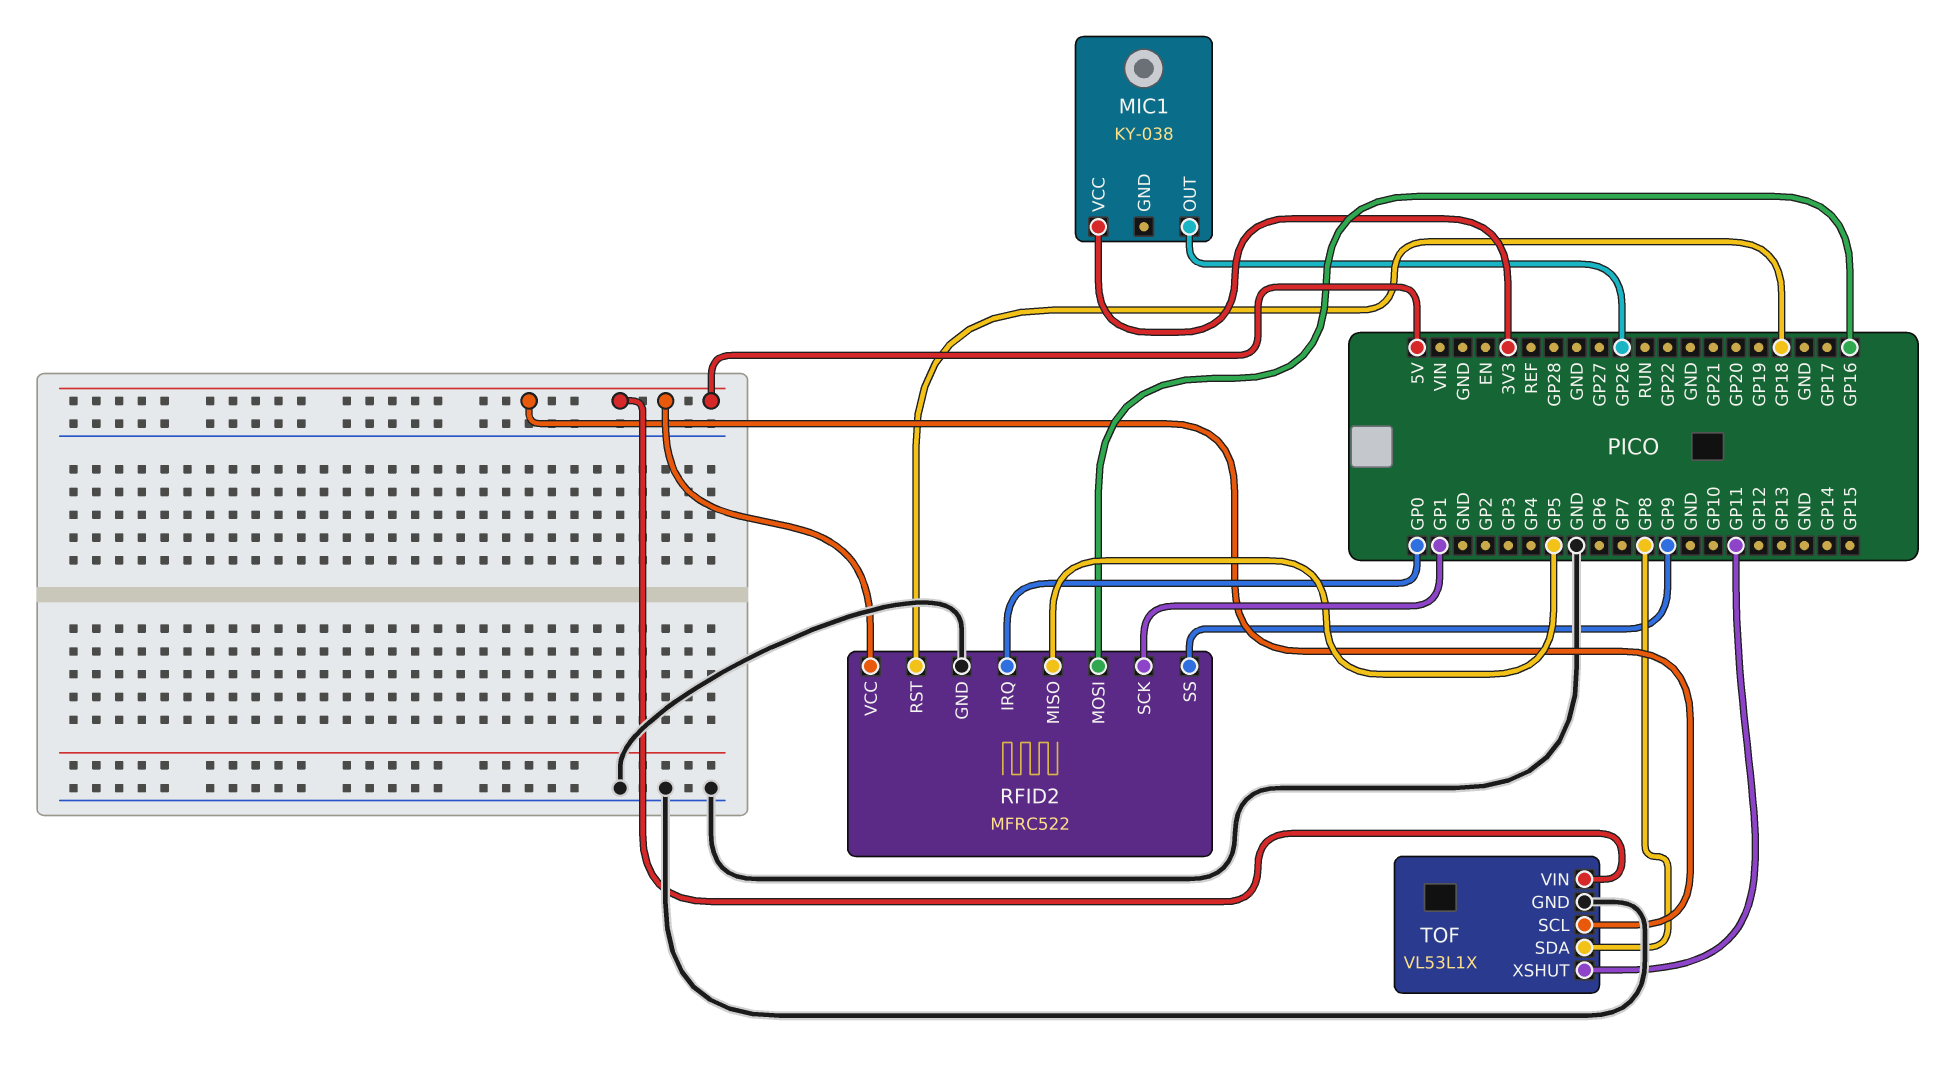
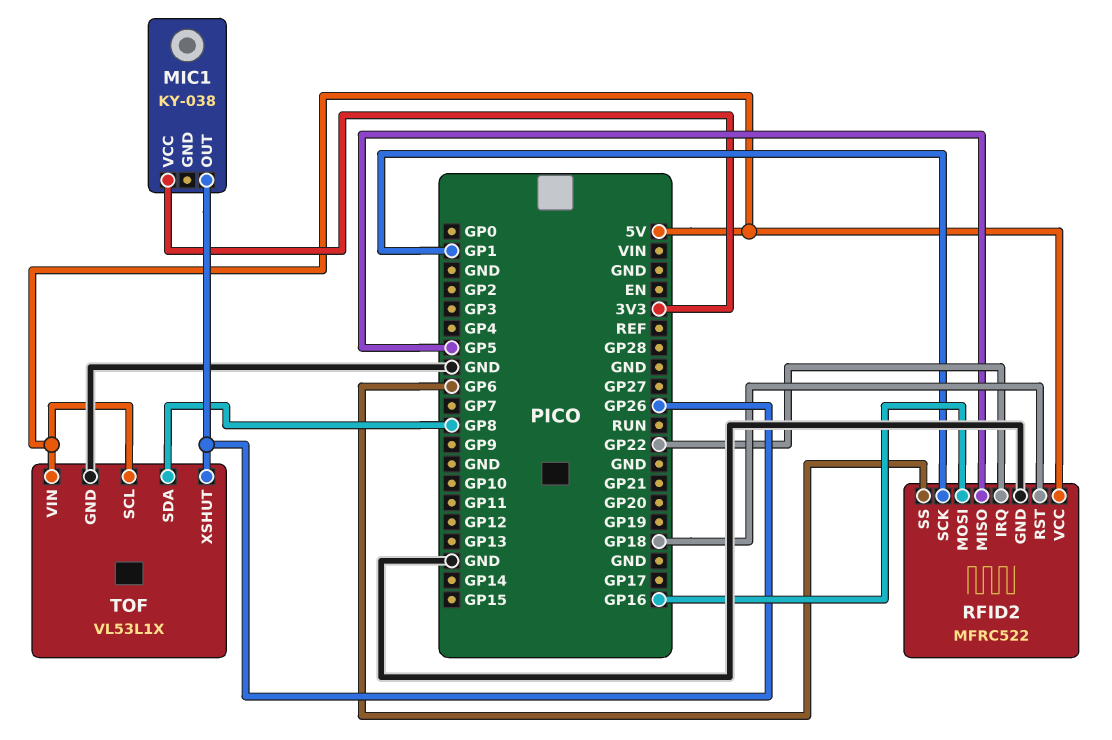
RFID2 pin IRQ: GP0 -> GP22
RFID2 pin SS: GP9 -> GP6
TOF pin XSHUT: GP11 -> GP26

